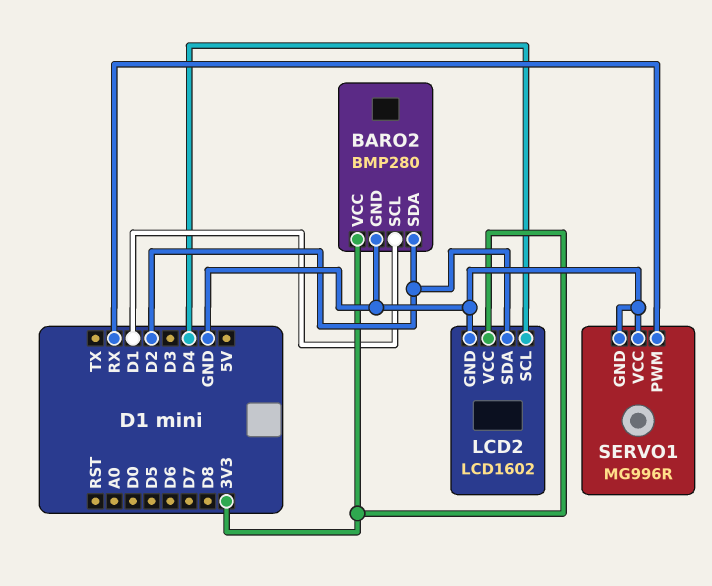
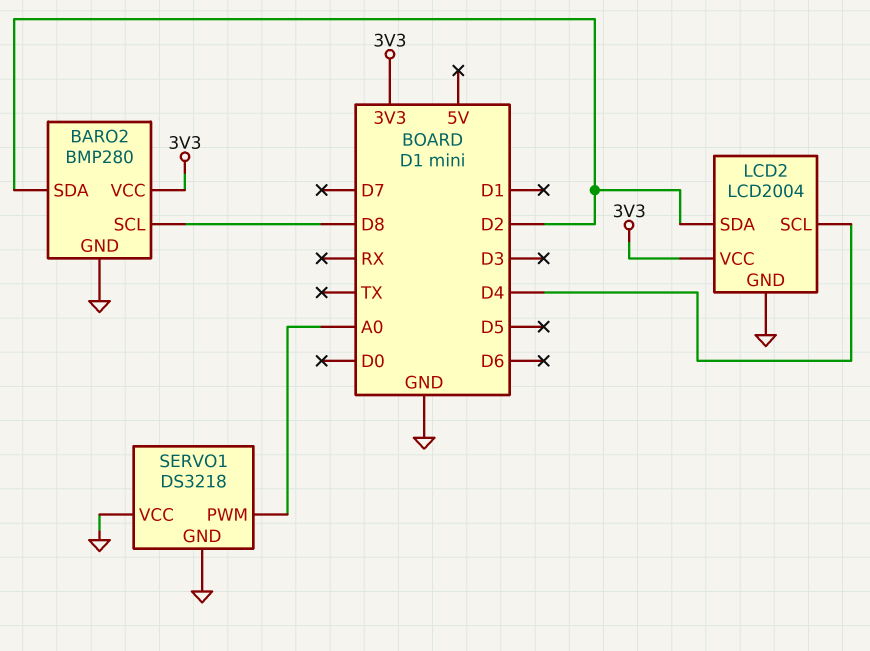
BARO2 pin SCL: D1 -> D8
LCD2: LCD1602 -> LCD2004
SERVO1: MG996R -> DS3218
SERVO1 pin PWM: RX -> A0

